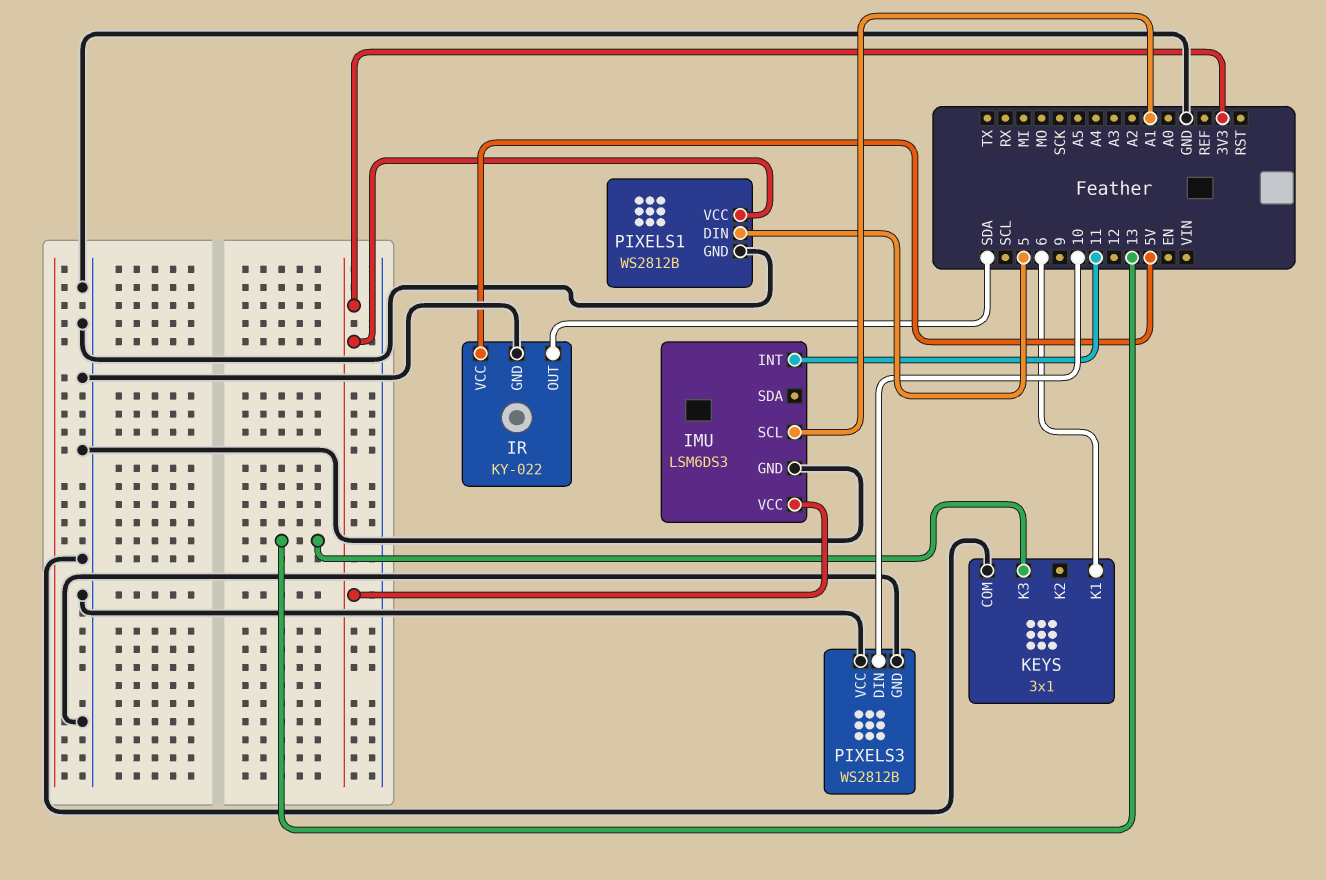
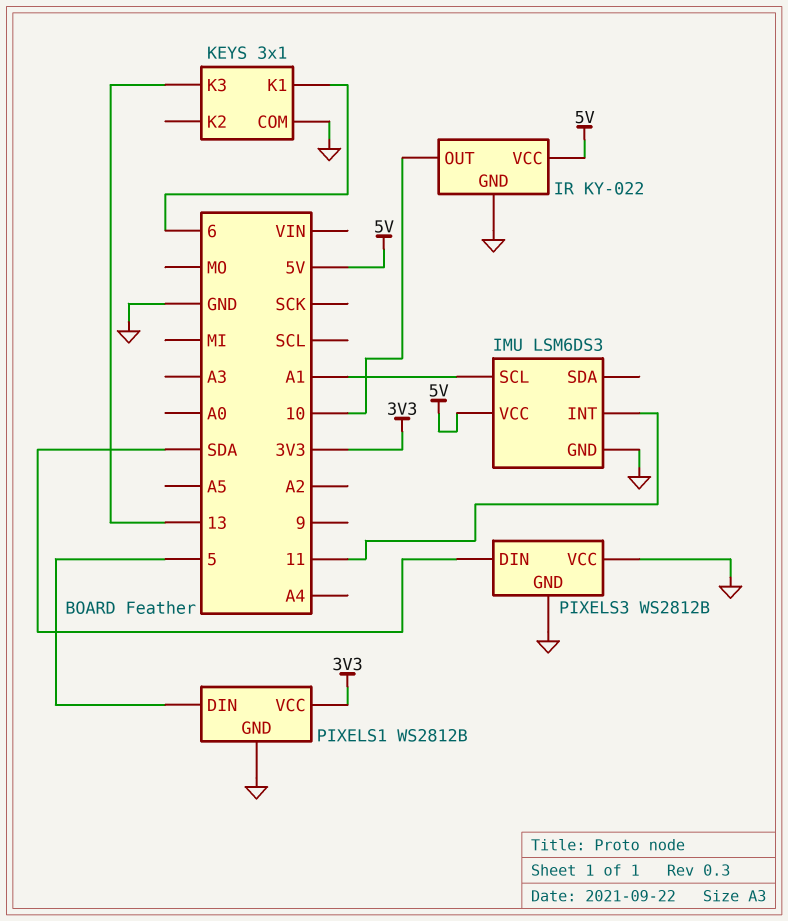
IMU pin VCC: 3V3 -> 5V
IR pin OUT: SDA -> 10
PIXELS3 pin DIN: 10 -> SDA

